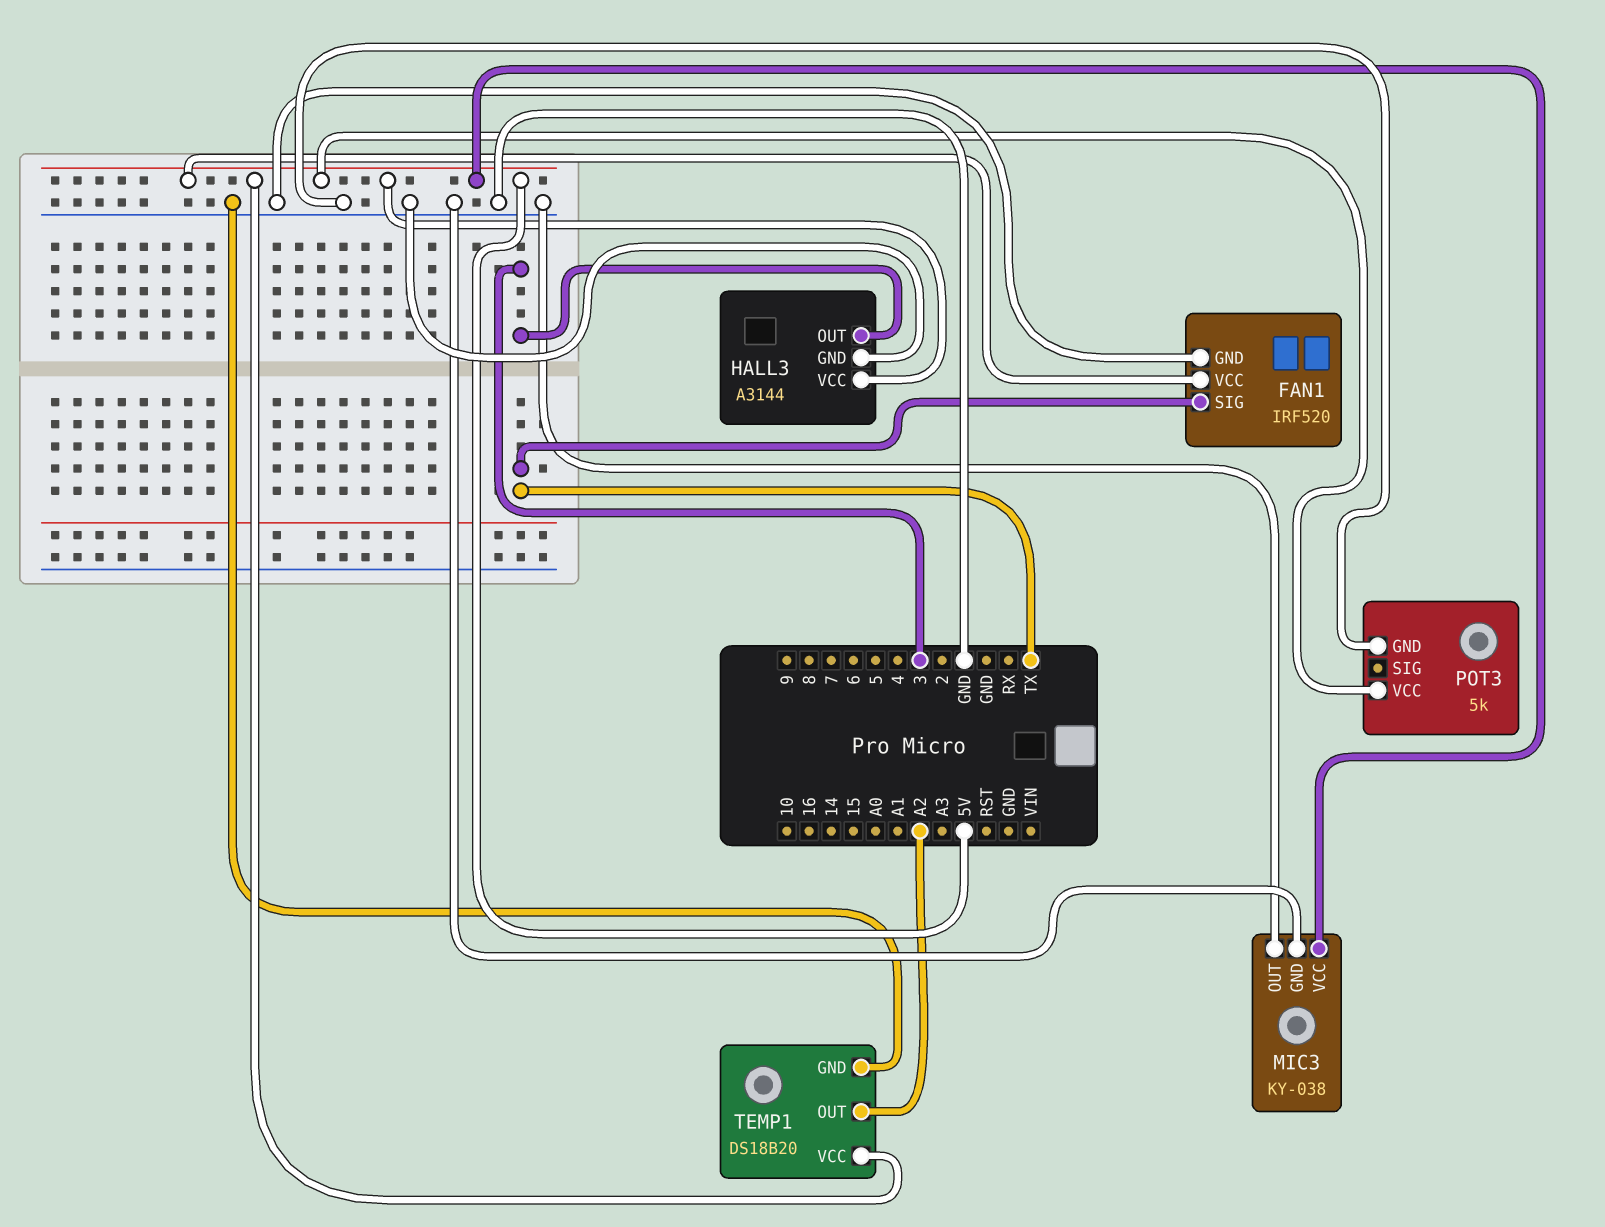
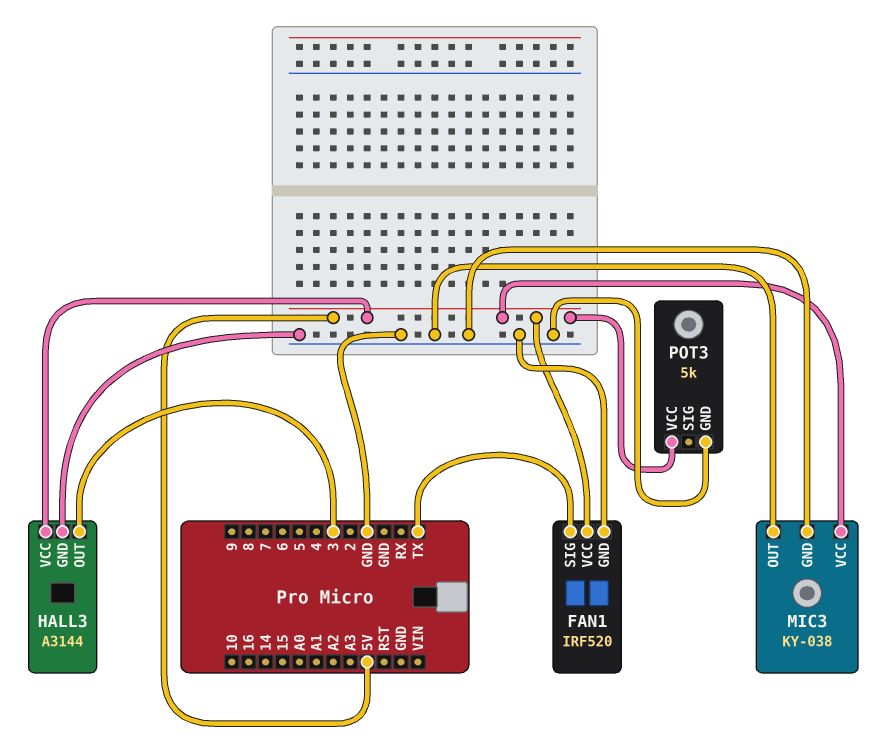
TEMP1: DS18B20 -> none
TEMP1 pin GND: GND -> none
TEMP1 pin OUT: A2 -> none
TEMP1 pin VCC: 5V -> none

